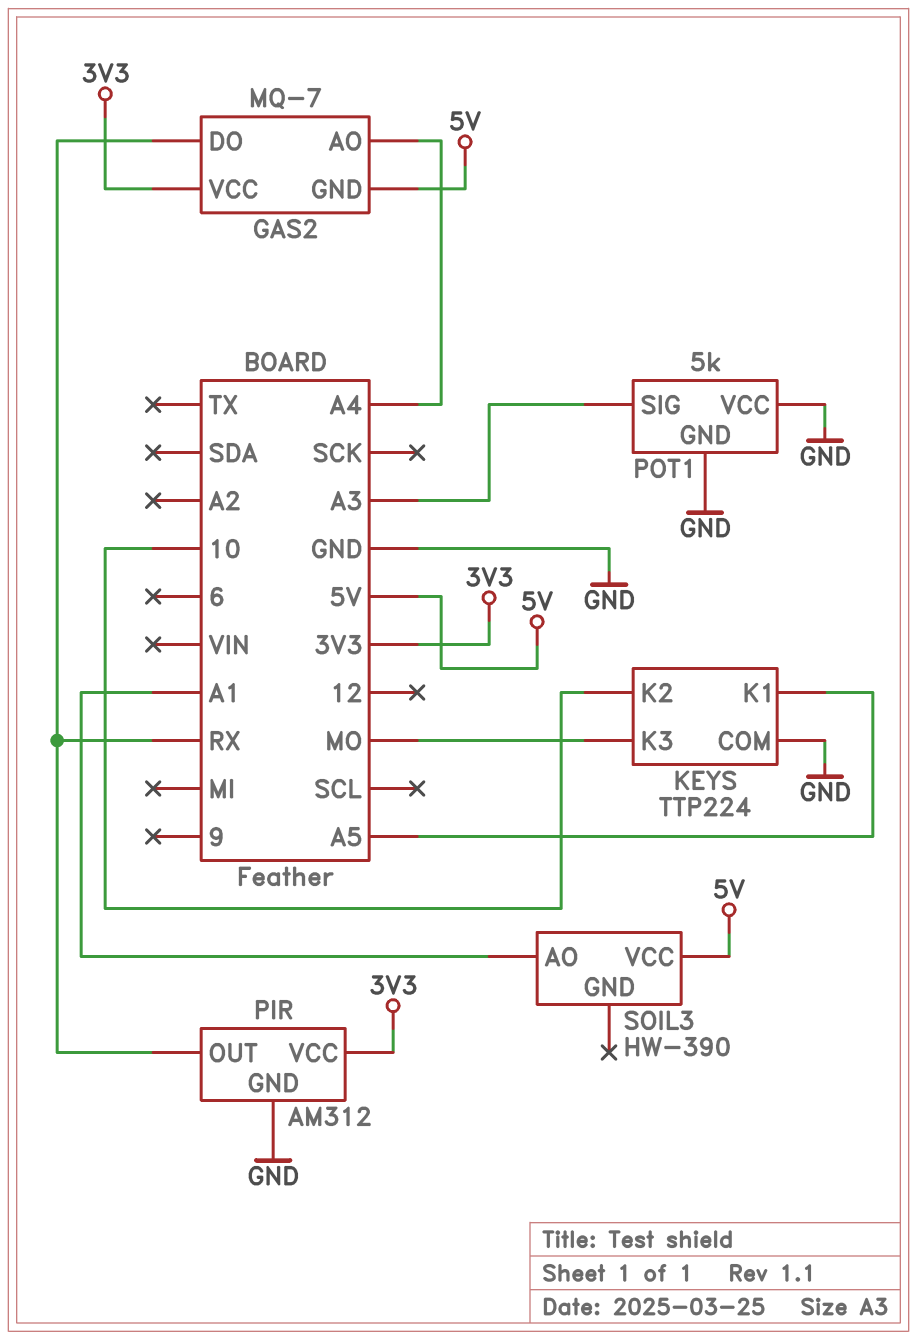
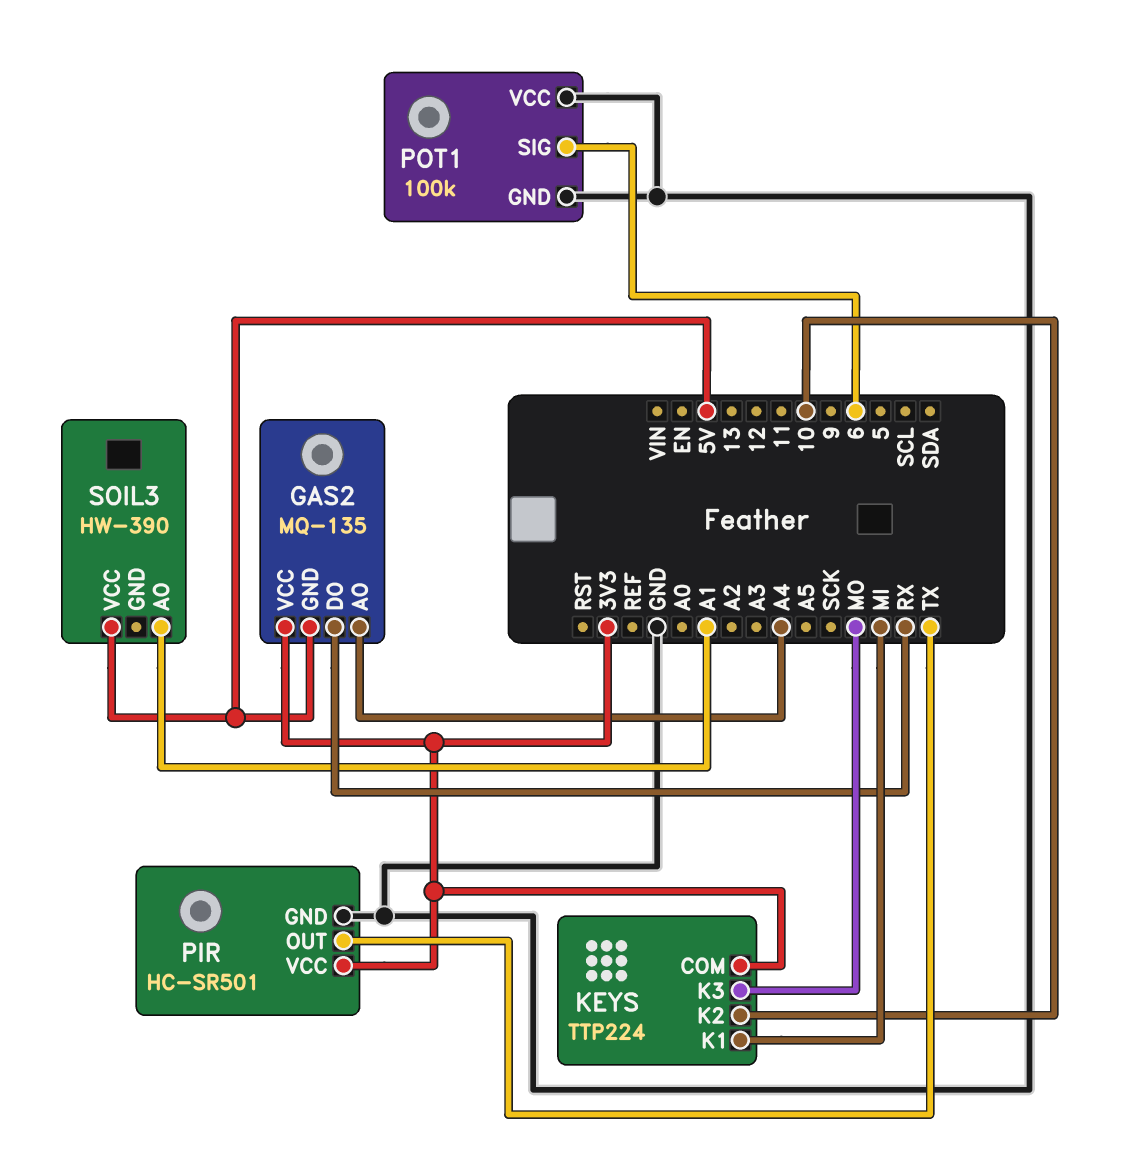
GAS2: MQ-7 -> MQ-135
KEYS pin COM: GND -> 3V3
KEYS pin K1: A5 -> MI
PIR: AM312 -> HC-SR501
PIR pin OUT: RX -> TX
POT1: 5k -> 100k
POT1 pin SIG: A3 -> 6

